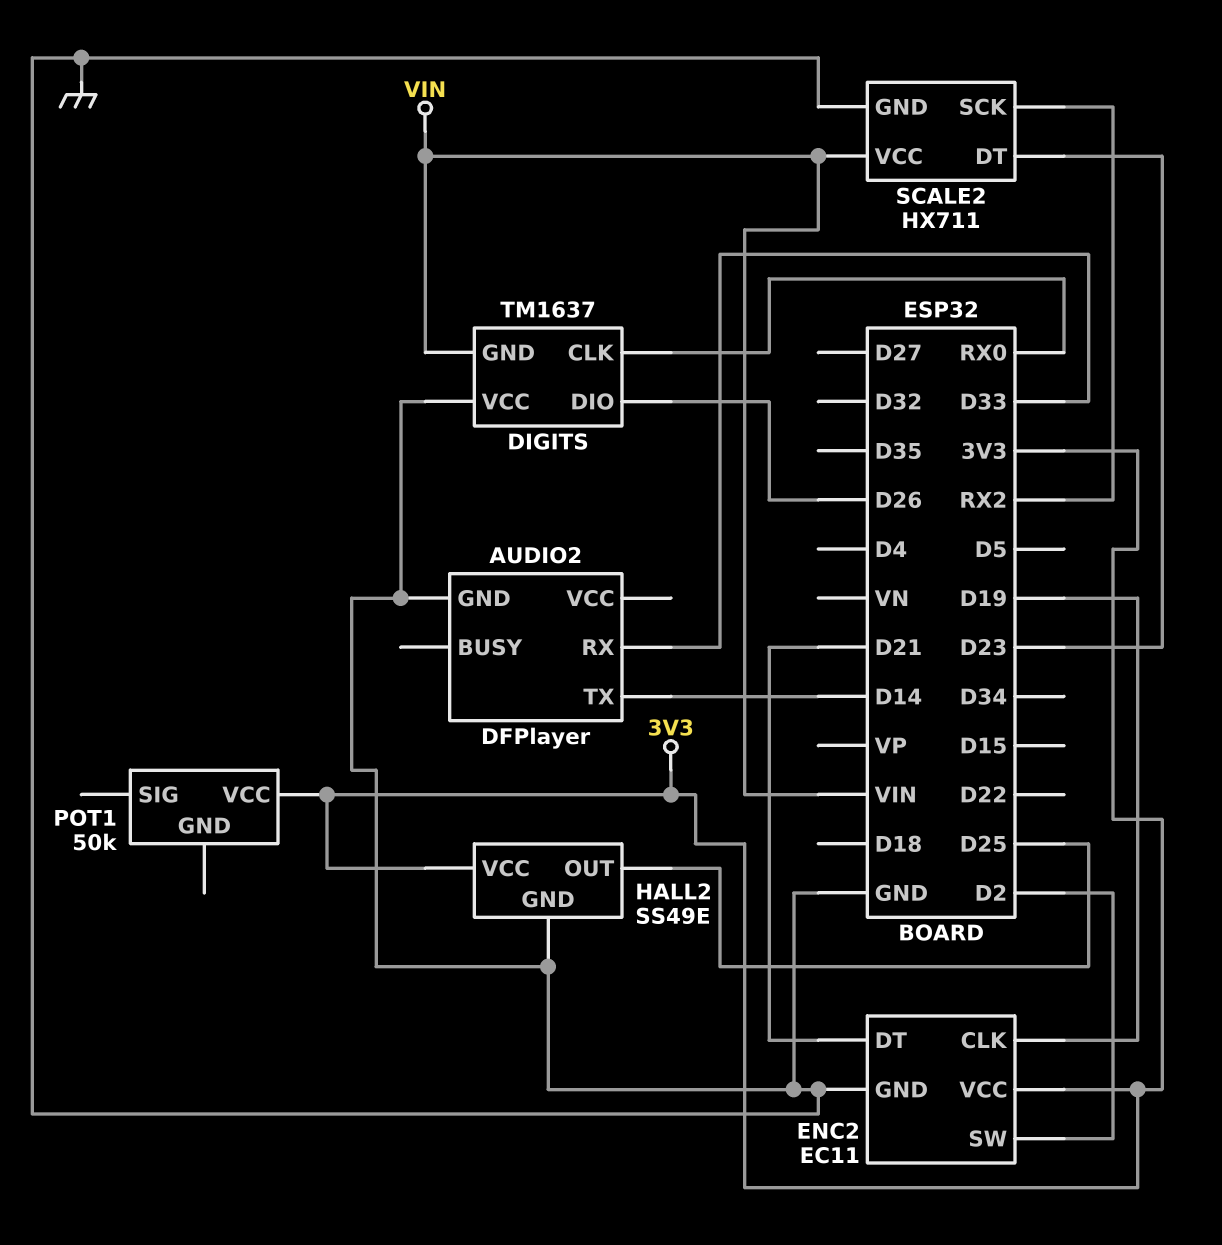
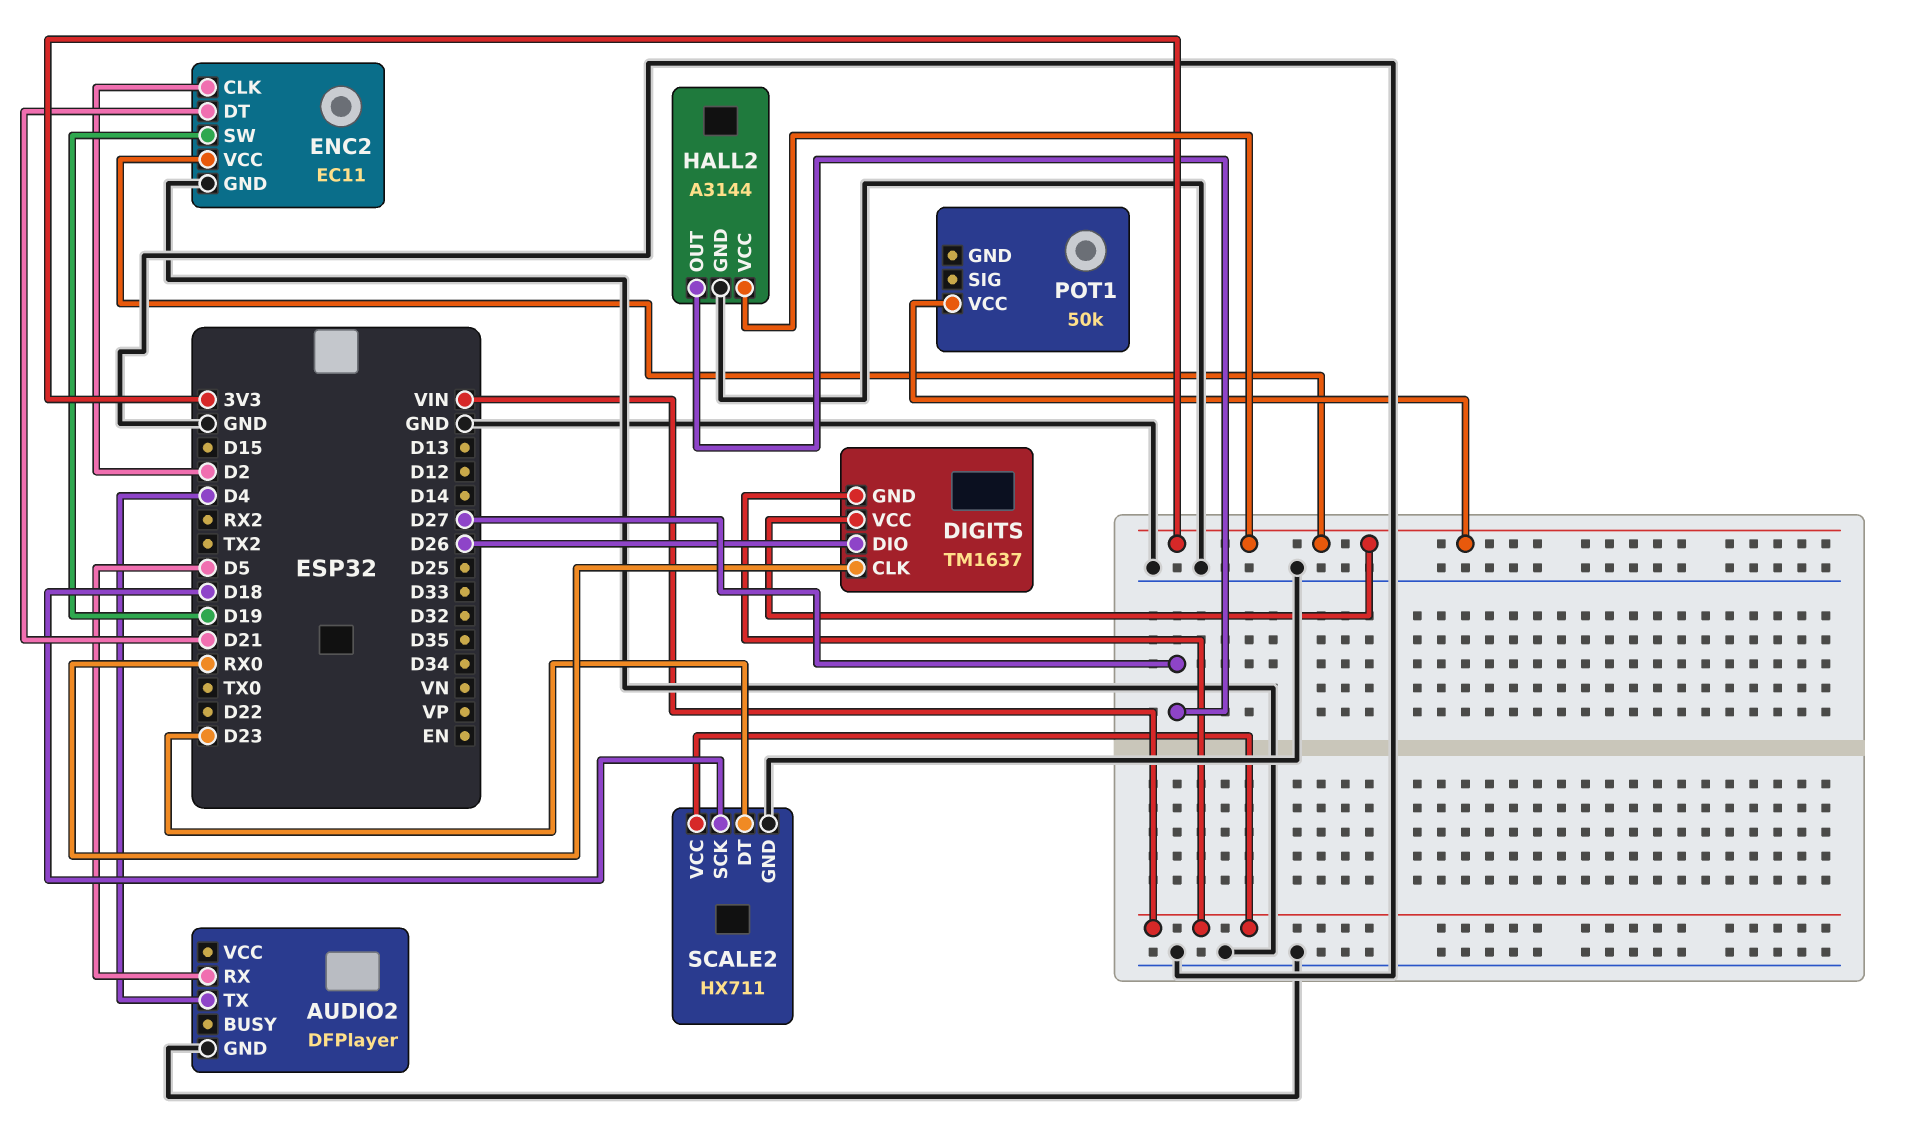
AUDIO2 pin RX: D33 -> D5
AUDIO2 pin TX: D14 -> D4
DIGITS pin VCC: GND -> 3V3
ENC2 pin CLK: D19 -> D2
ENC2 pin SW: D2 -> D19
HALL2: SS49E -> A3144
HALL2 pin OUT: D25 -> D27
SCALE2 pin SCK: RX2 -> D18

